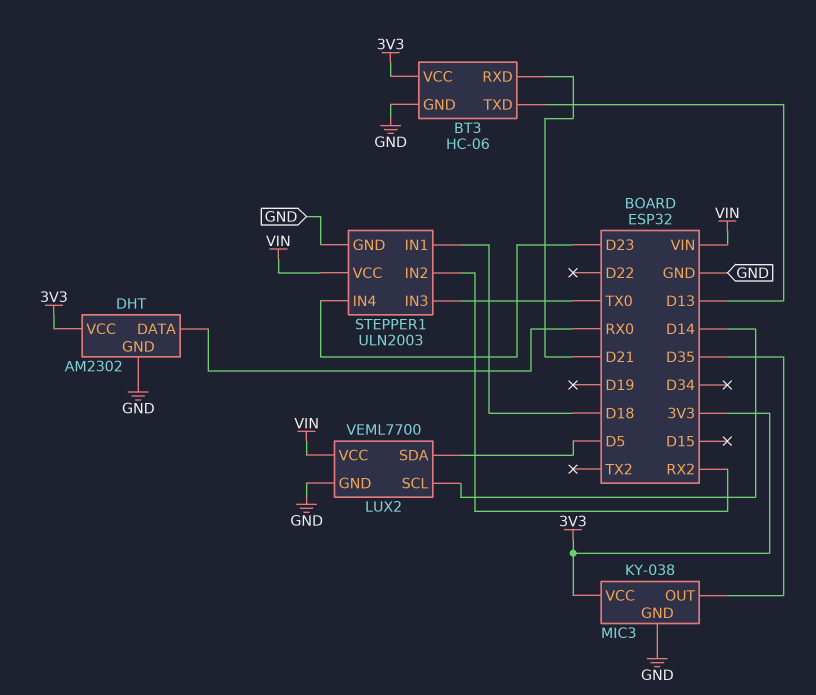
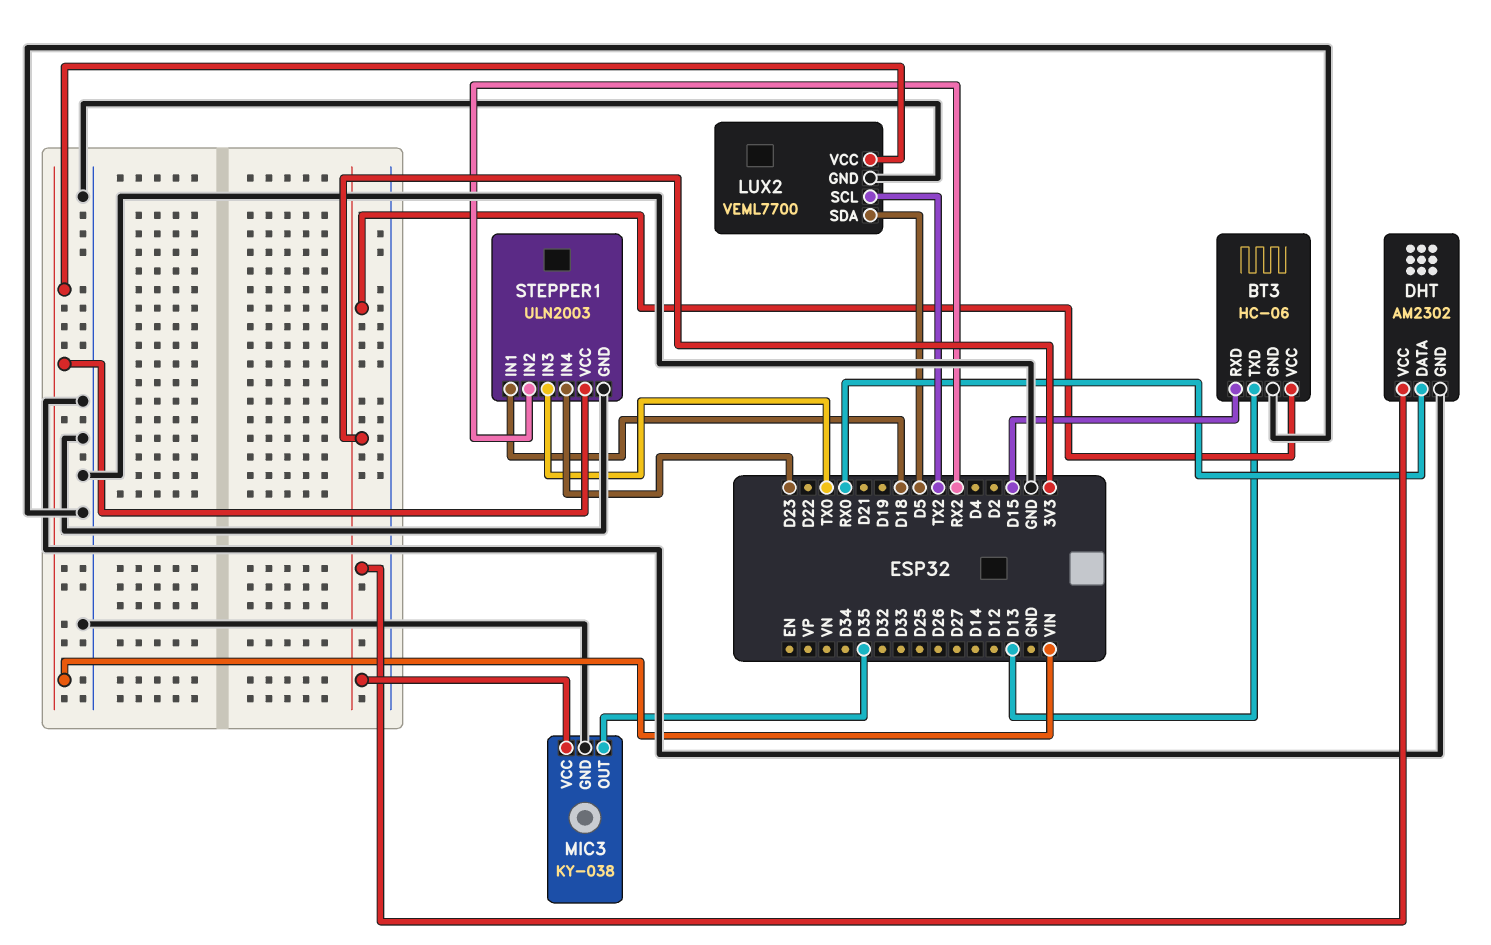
BT3 pin RXD: D21 -> D15
LUX2 pin SCL: D14 -> TX2

